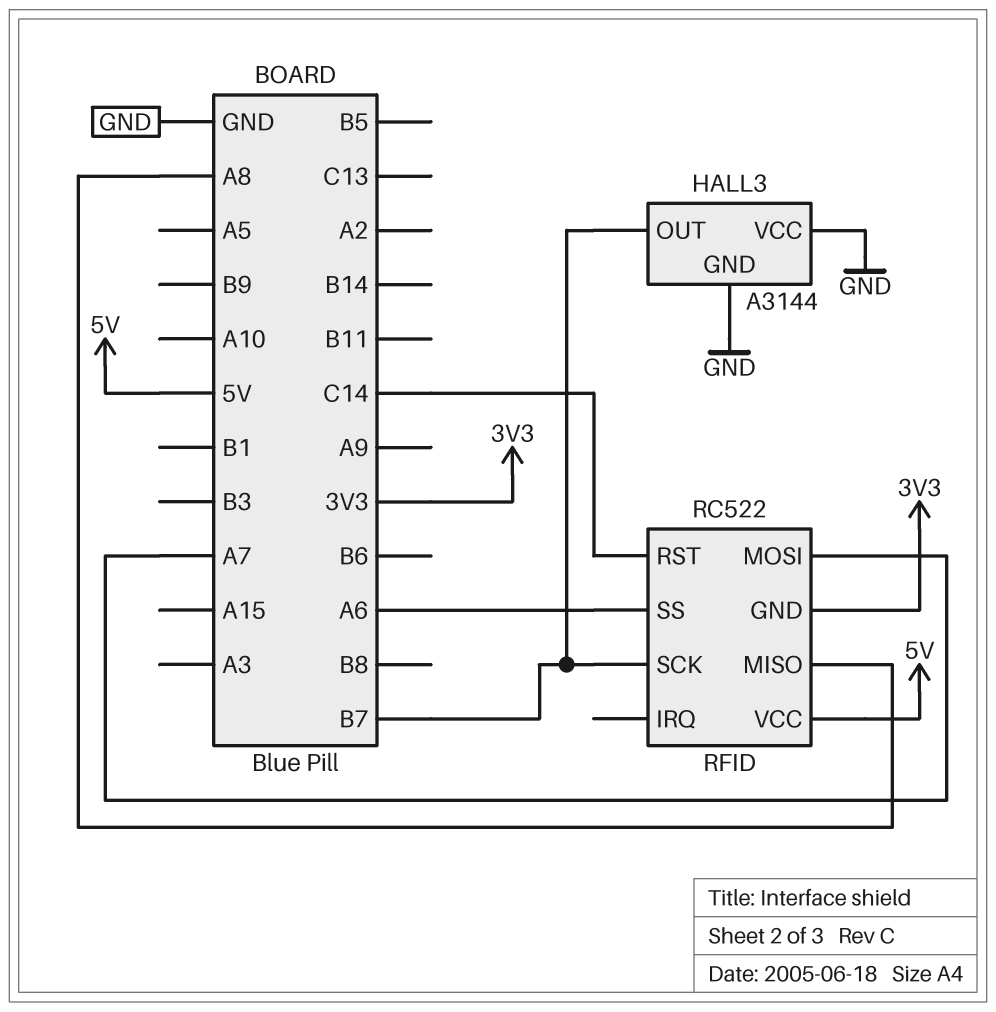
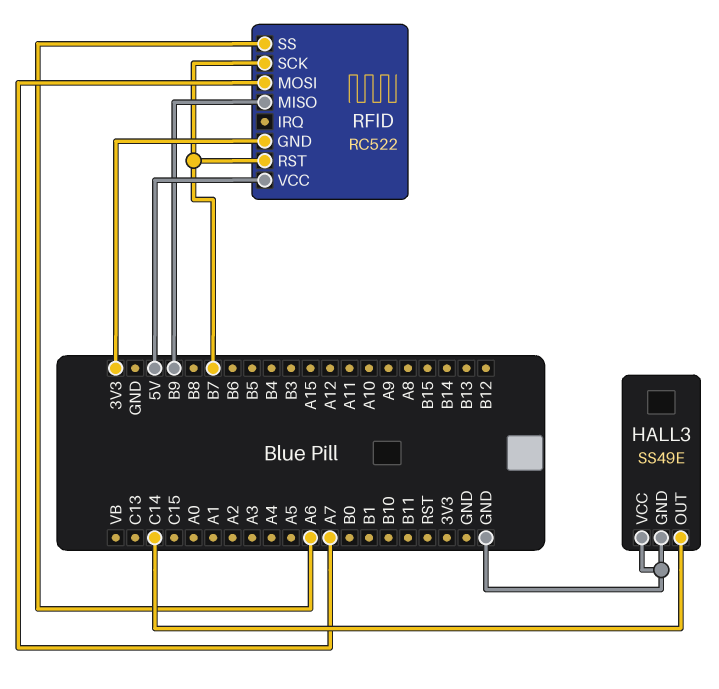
HALL3: A3144 -> SS49E
HALL3 pin OUT: B7 -> C14
RFID pin MISO: A8 -> B9
RFID pin RST: C14 -> B7

